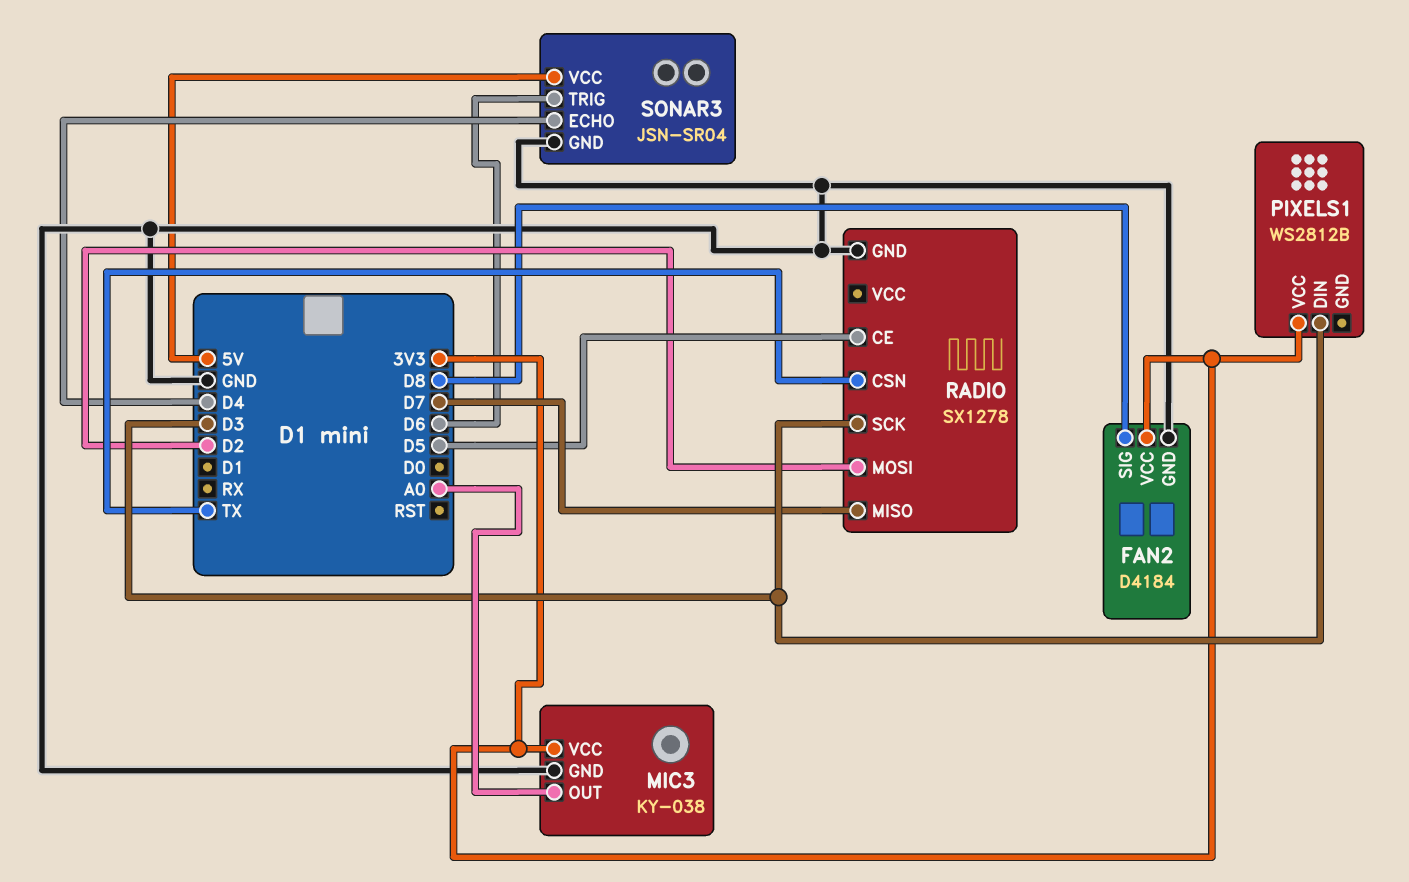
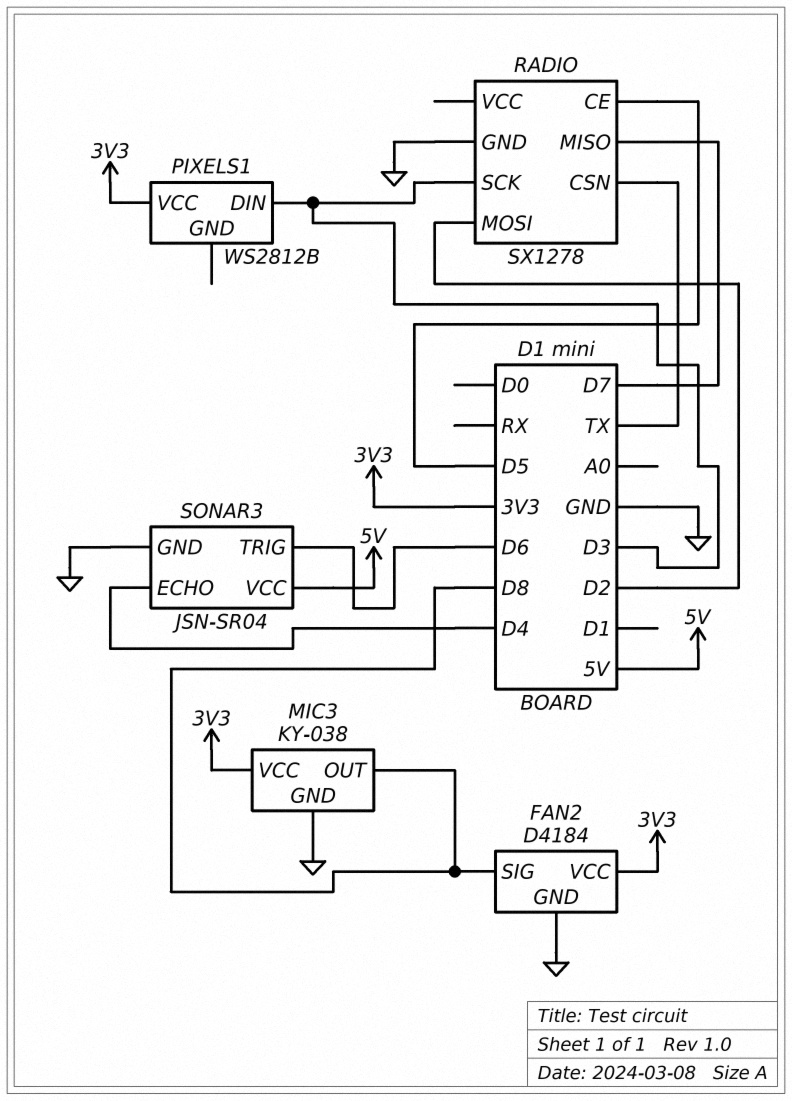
MIC3 pin OUT: A0 -> D8

